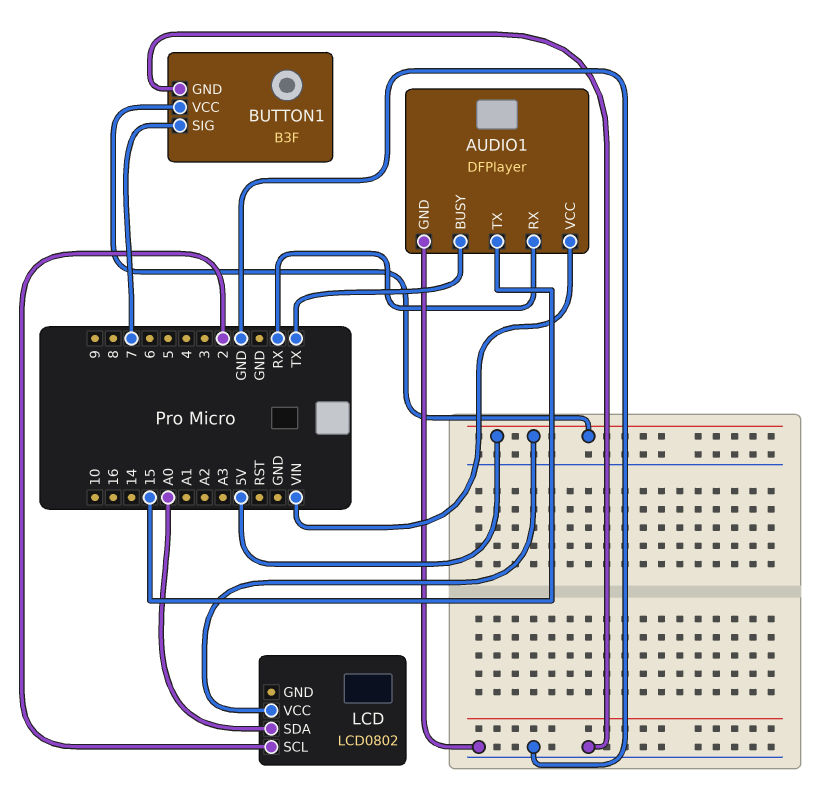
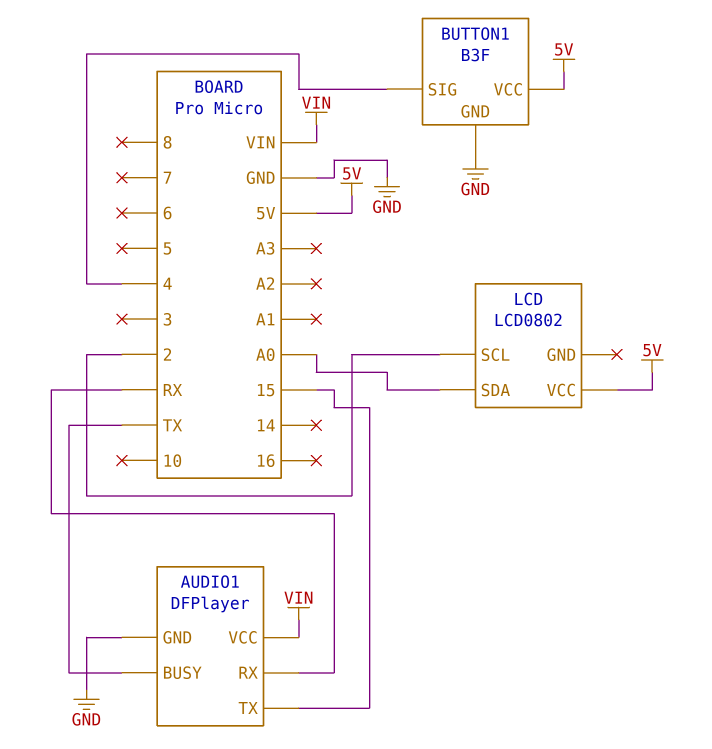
BUTTON1 pin SIG: 7 -> 4

